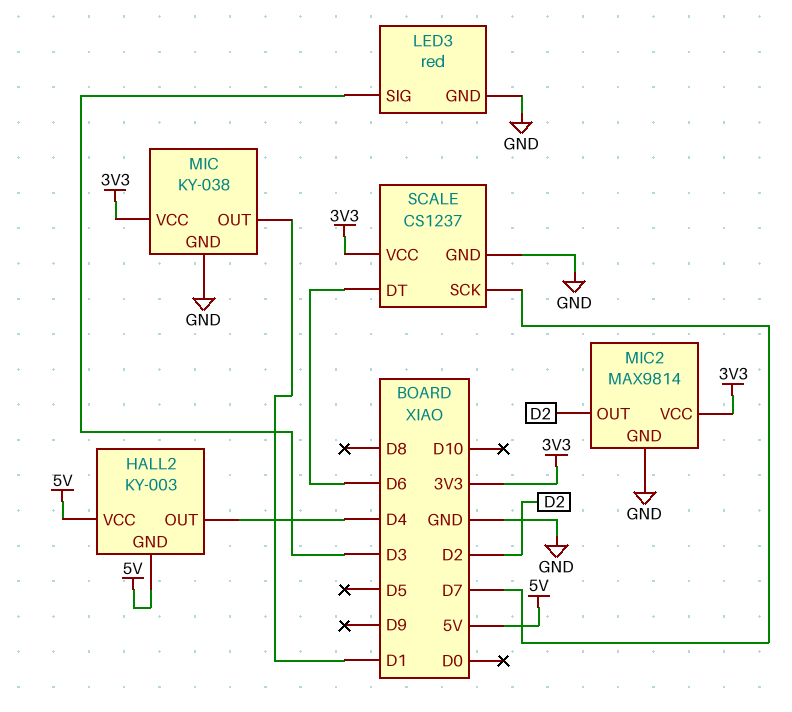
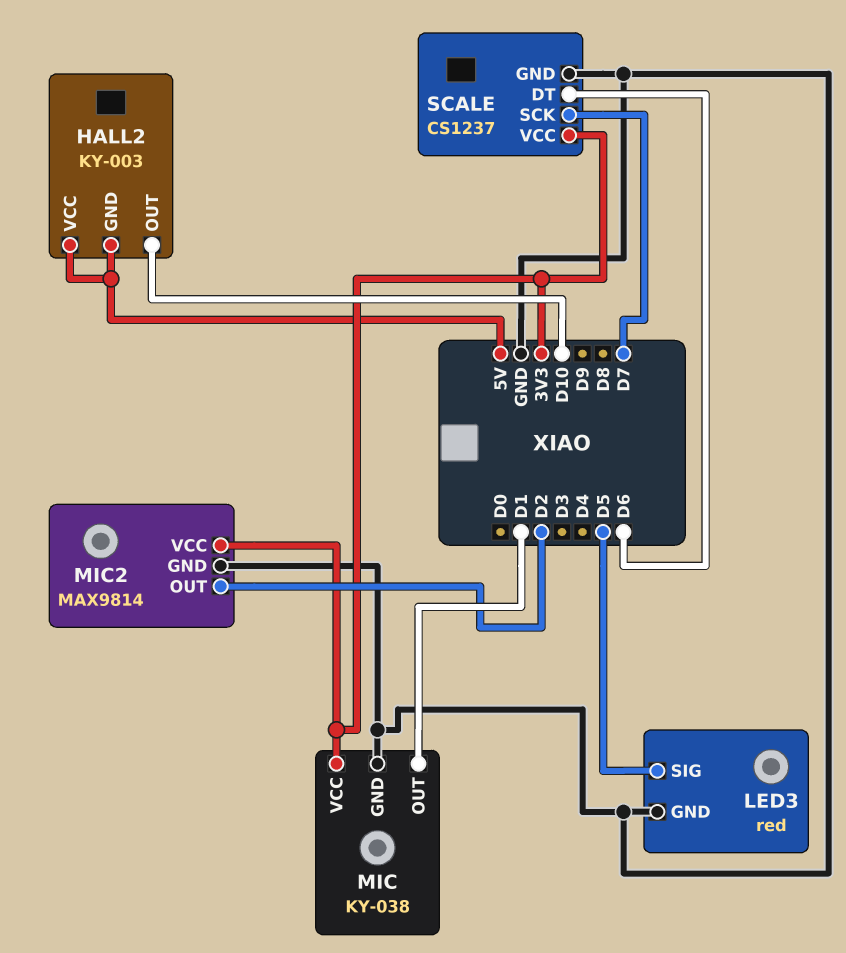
HALL2 pin OUT: D4 -> D10
LED3 pin SIG: D3 -> D5

